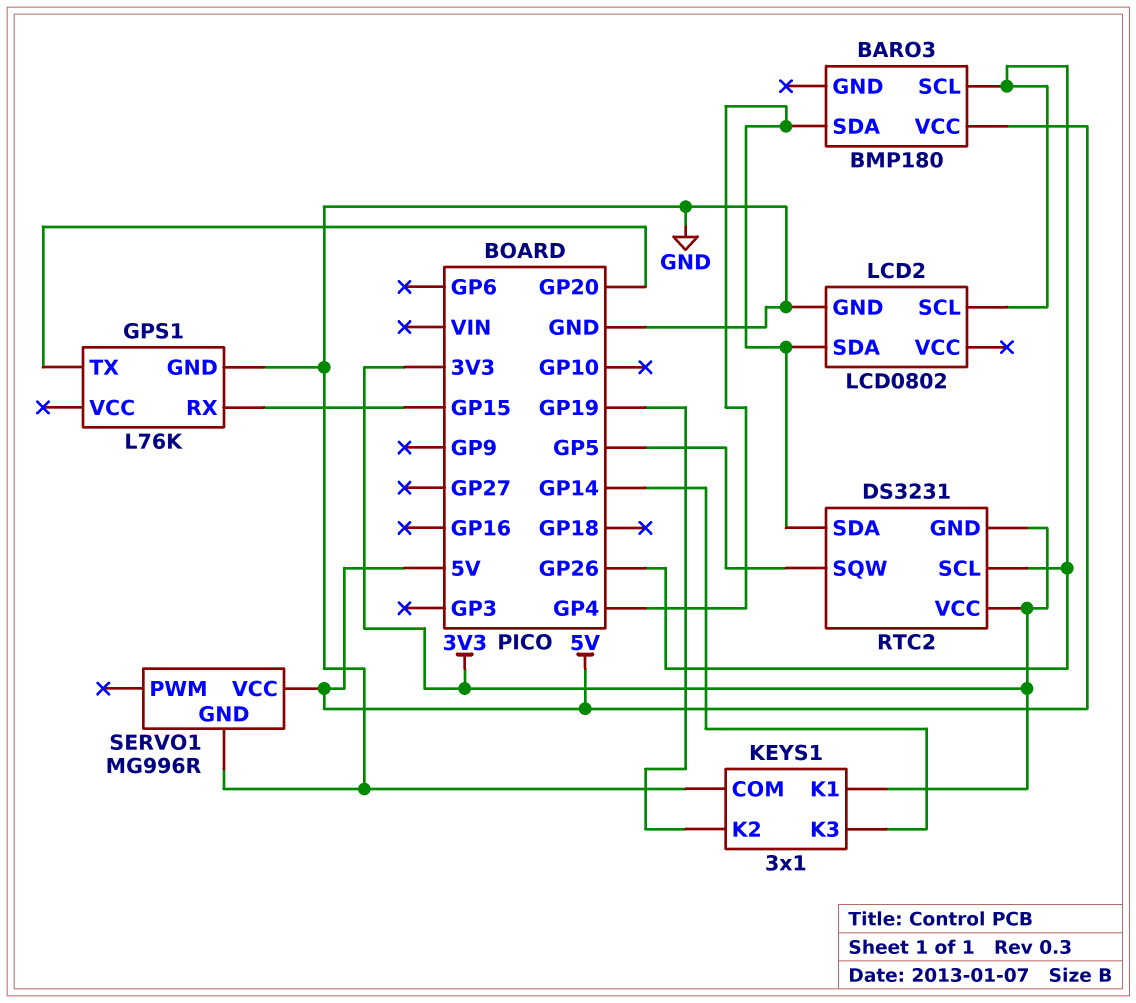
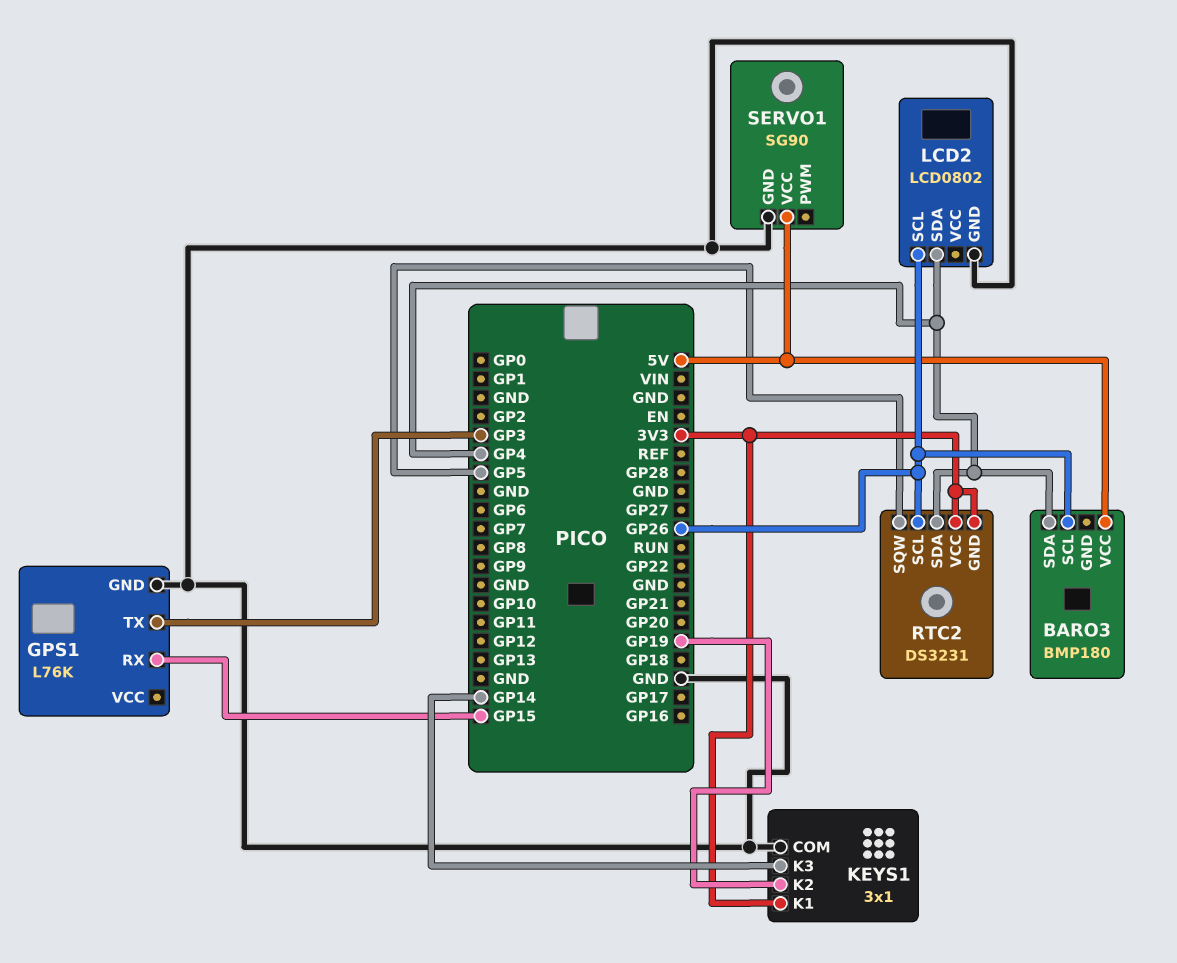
GPS1 pin TX: GP20 -> GP3
SERVO1: MG996R -> SG90

